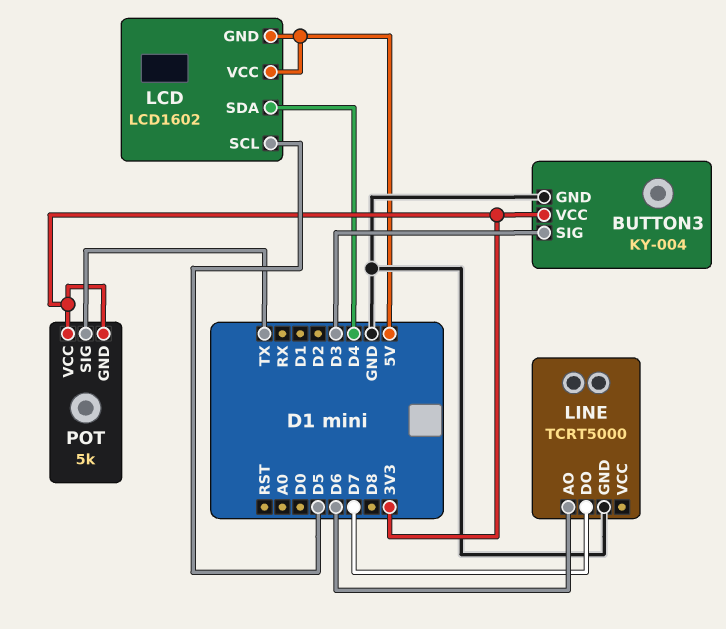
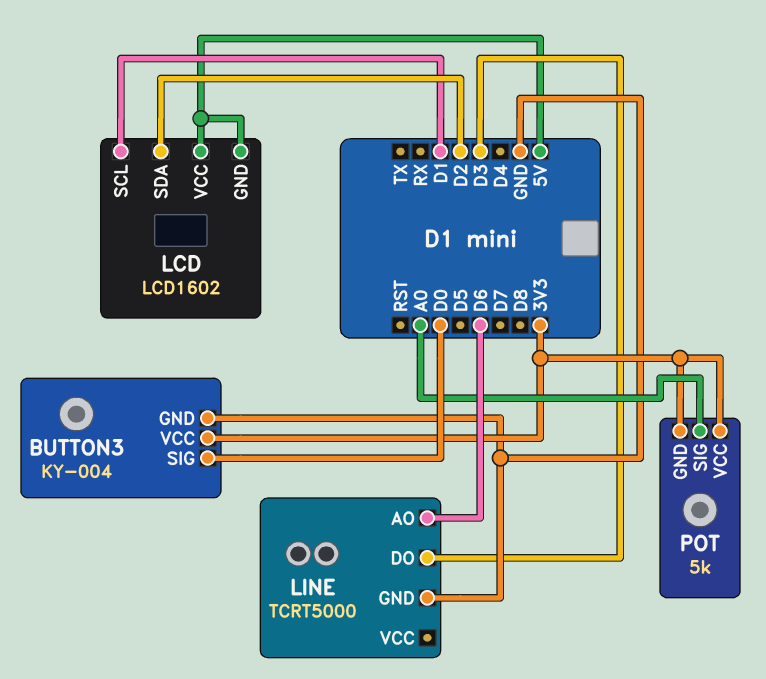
BUTTON3 pin SIG: D3 -> D0
LCD pin SCL: D5 -> D1
LCD pin SDA: D4 -> D2
LINE pin DO: D7 -> D3
POT pin SIG: TX -> A0

